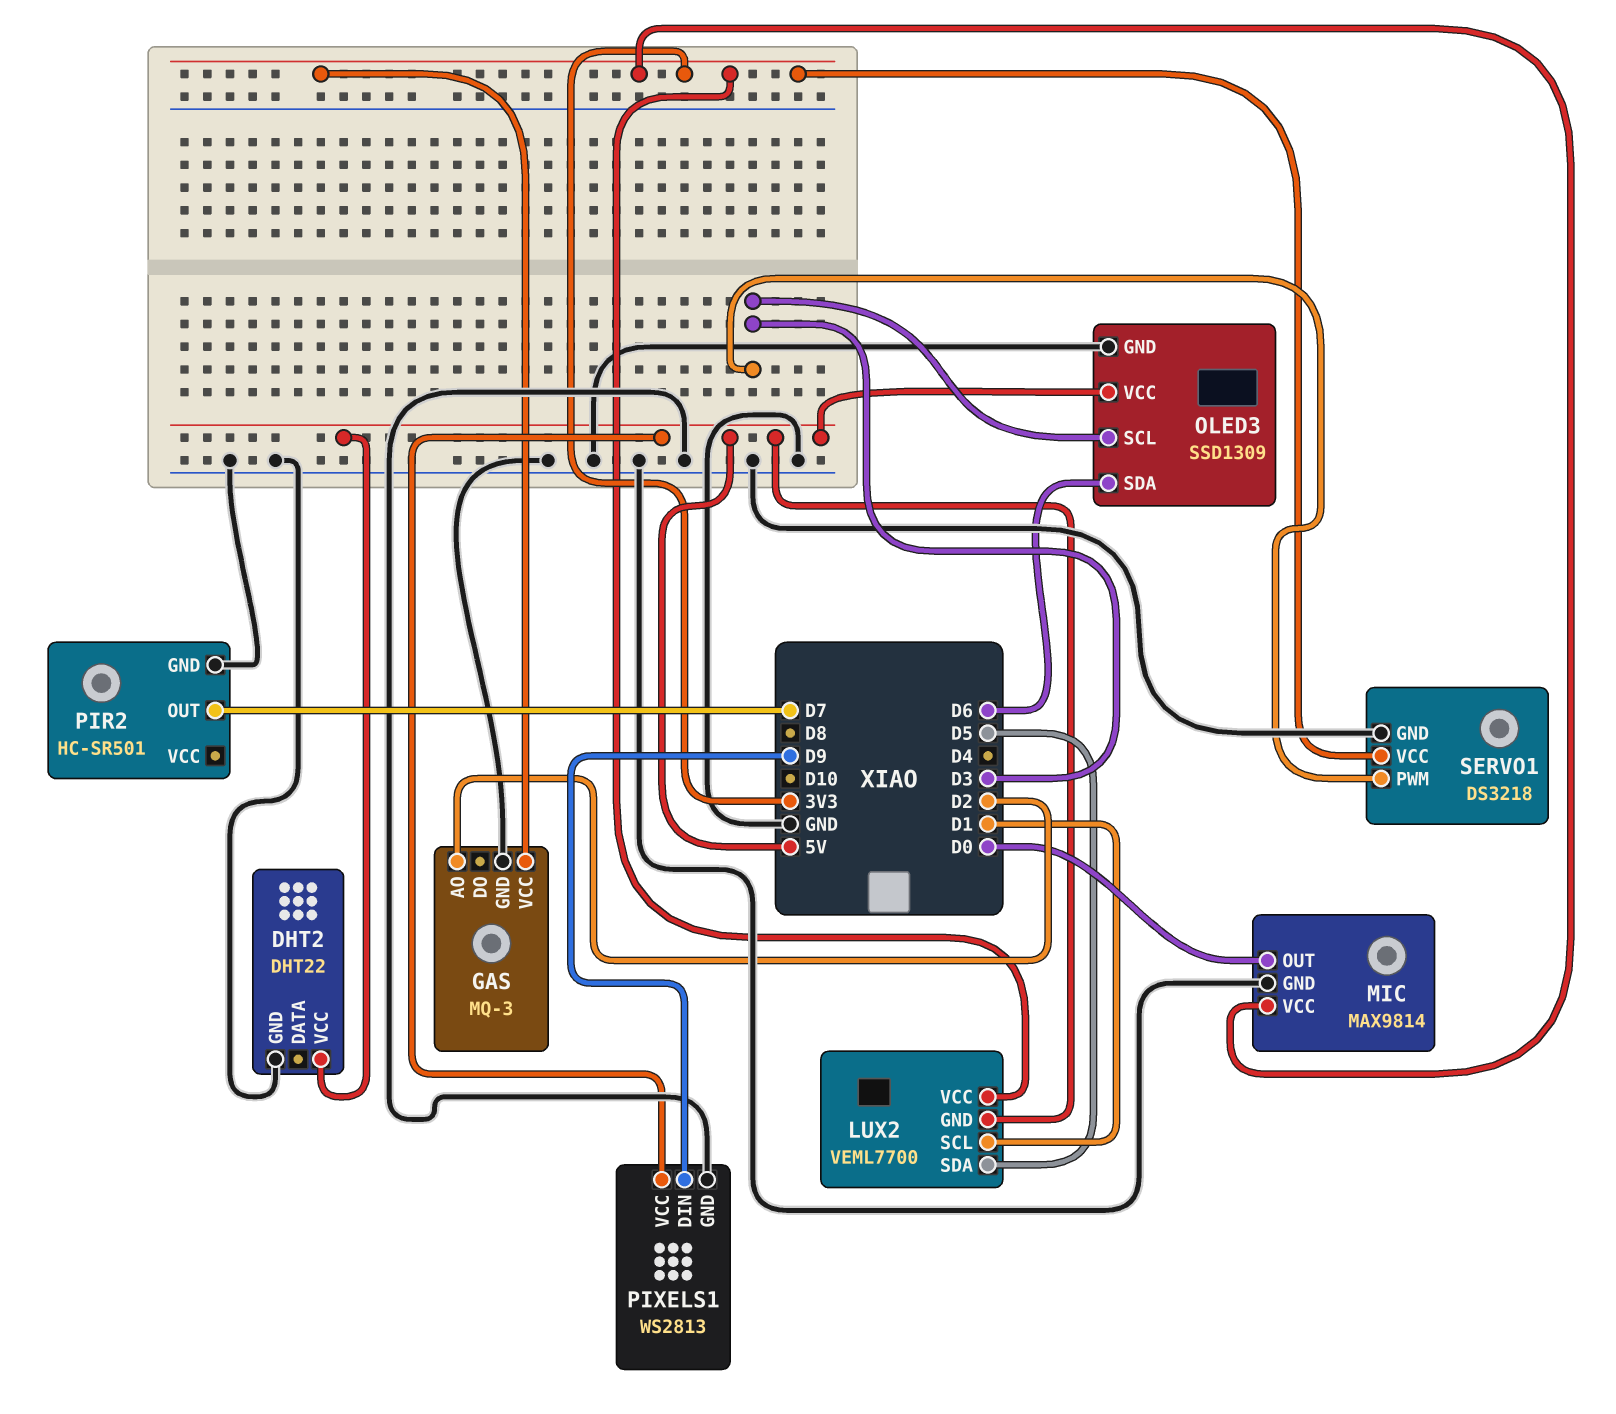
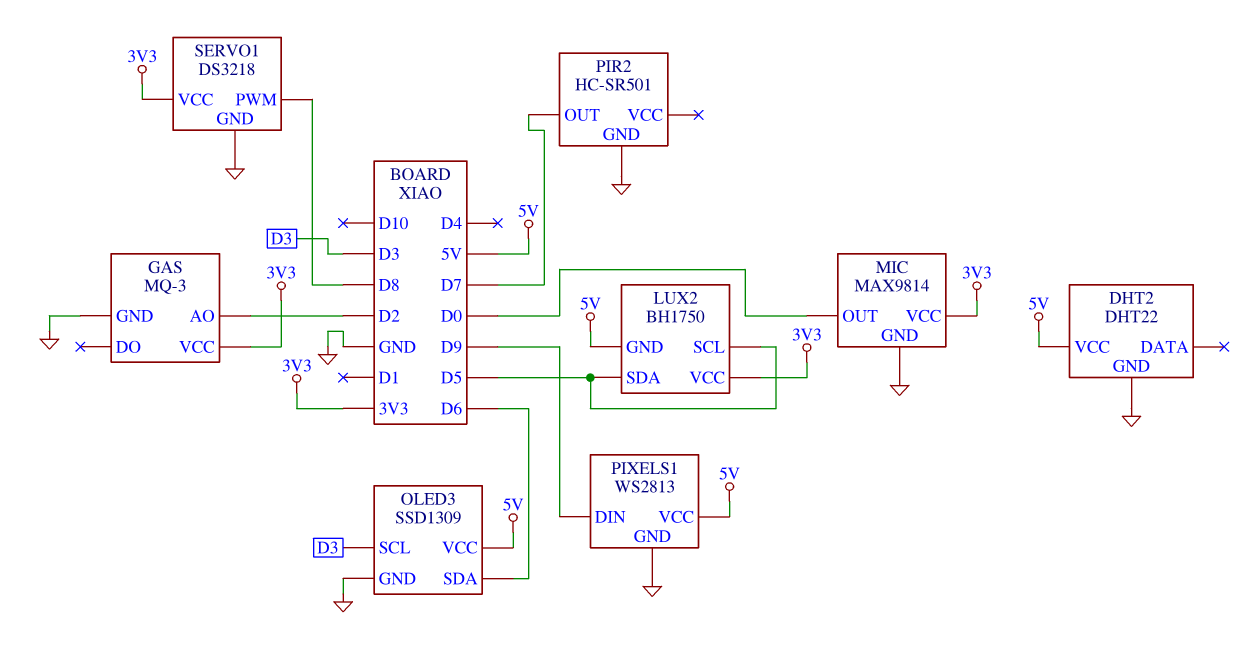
LUX2: VEML7700 -> BH1750
LUX2 pin SCL: D1 -> D5
SERVO1 pin PWM: D3 -> D8

